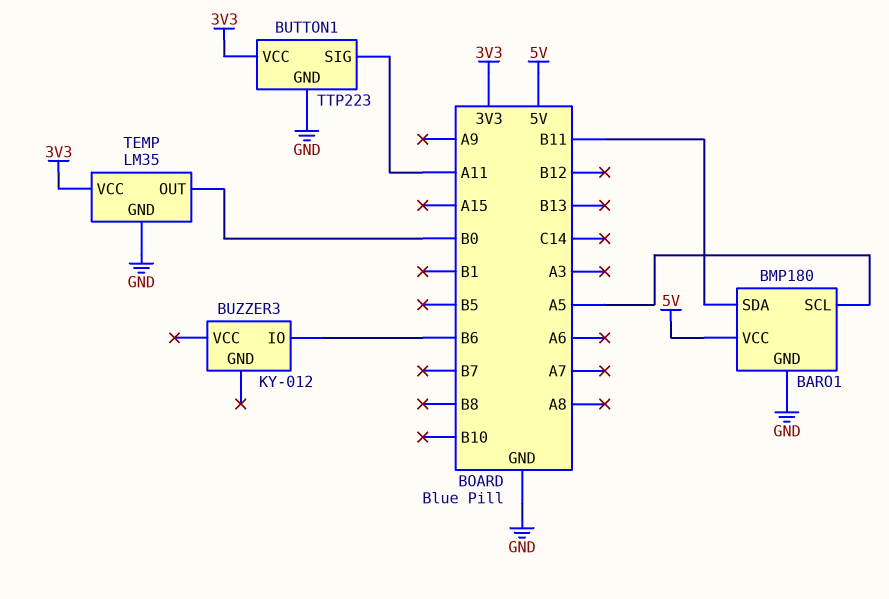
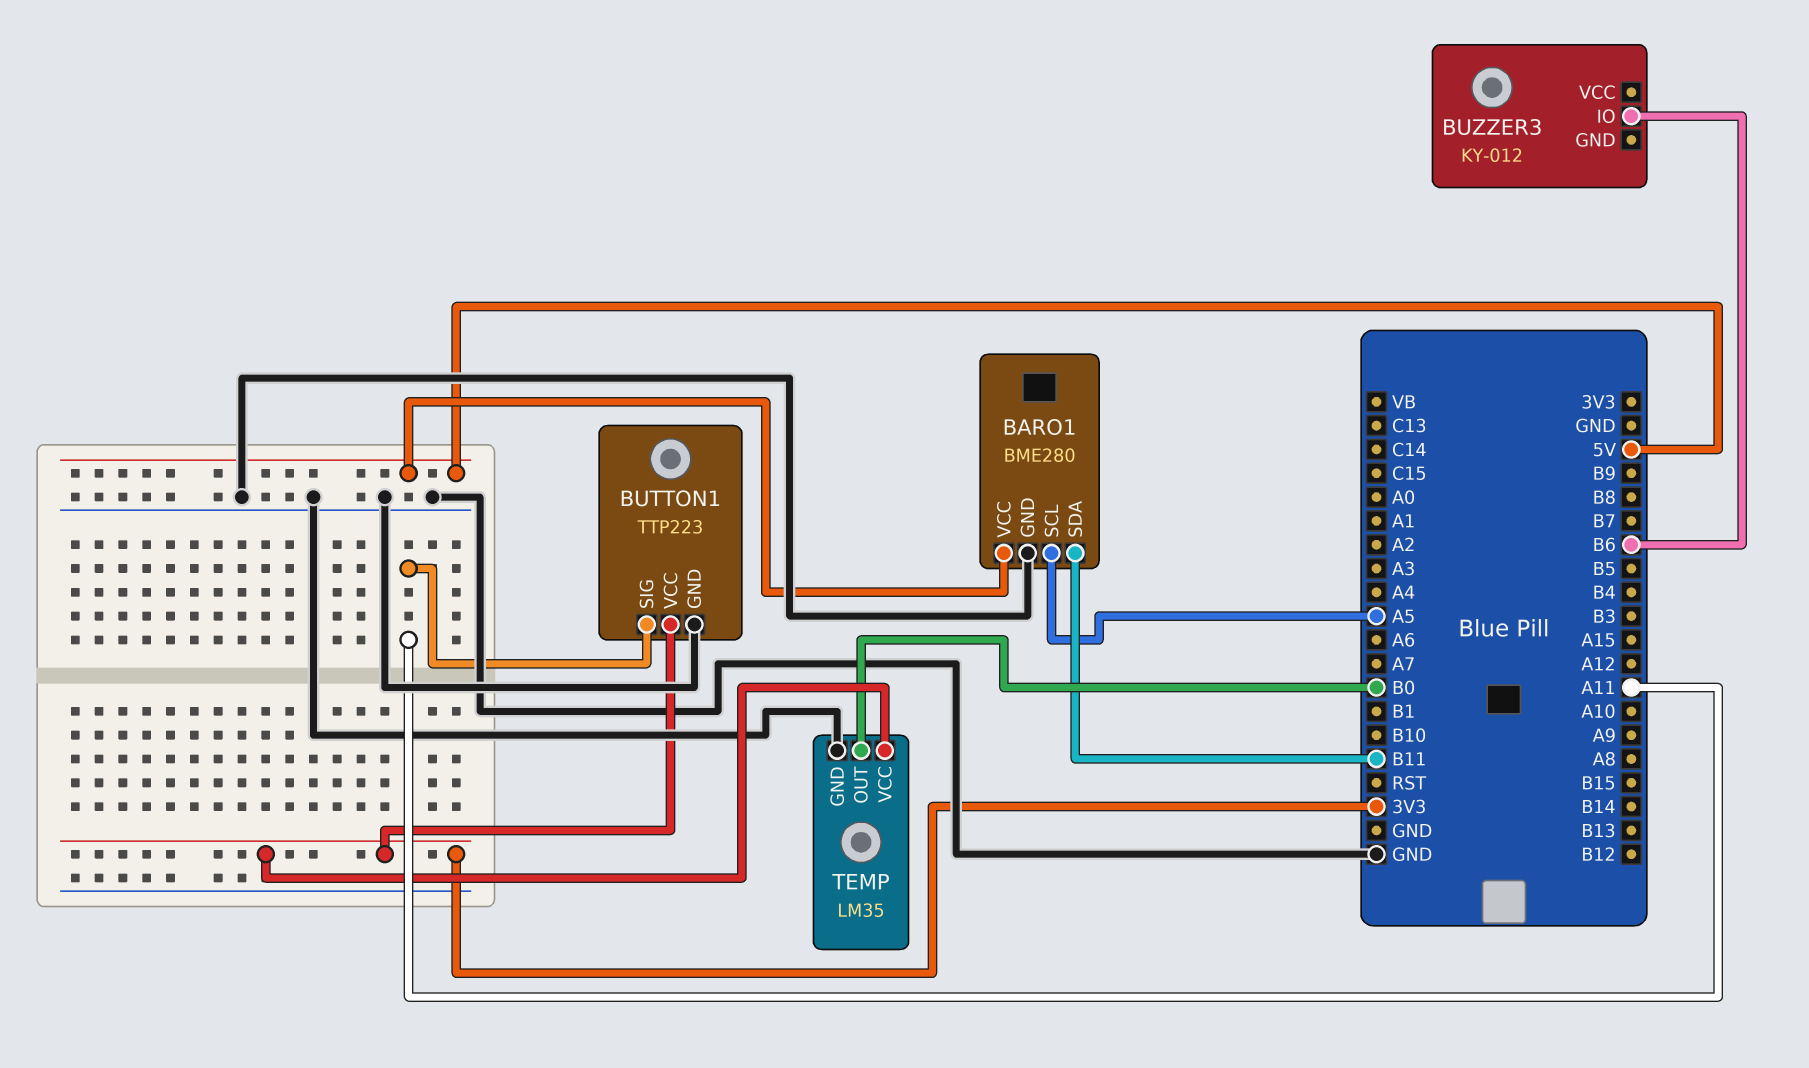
BARO1: BMP180 -> BME280

